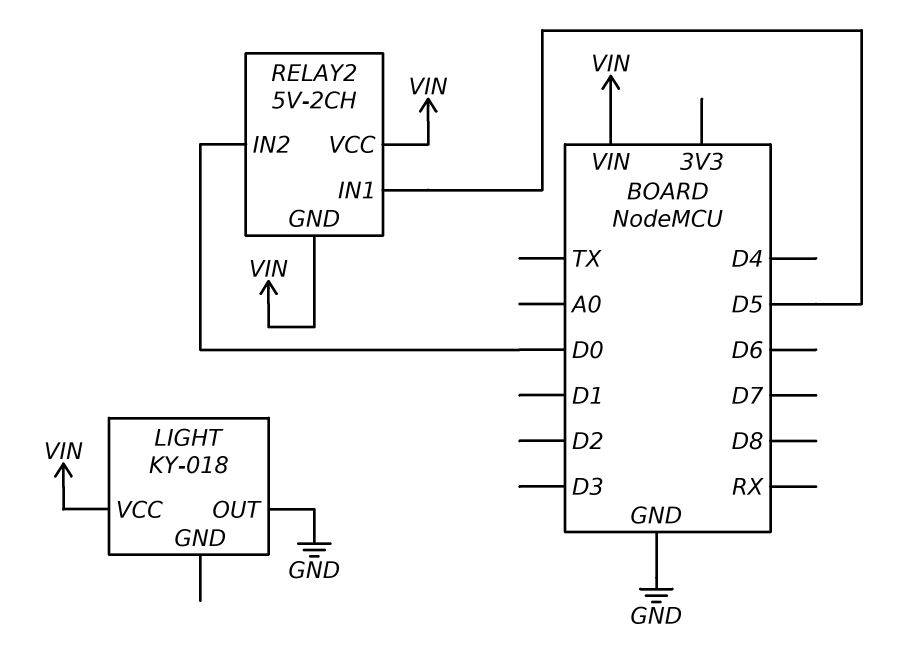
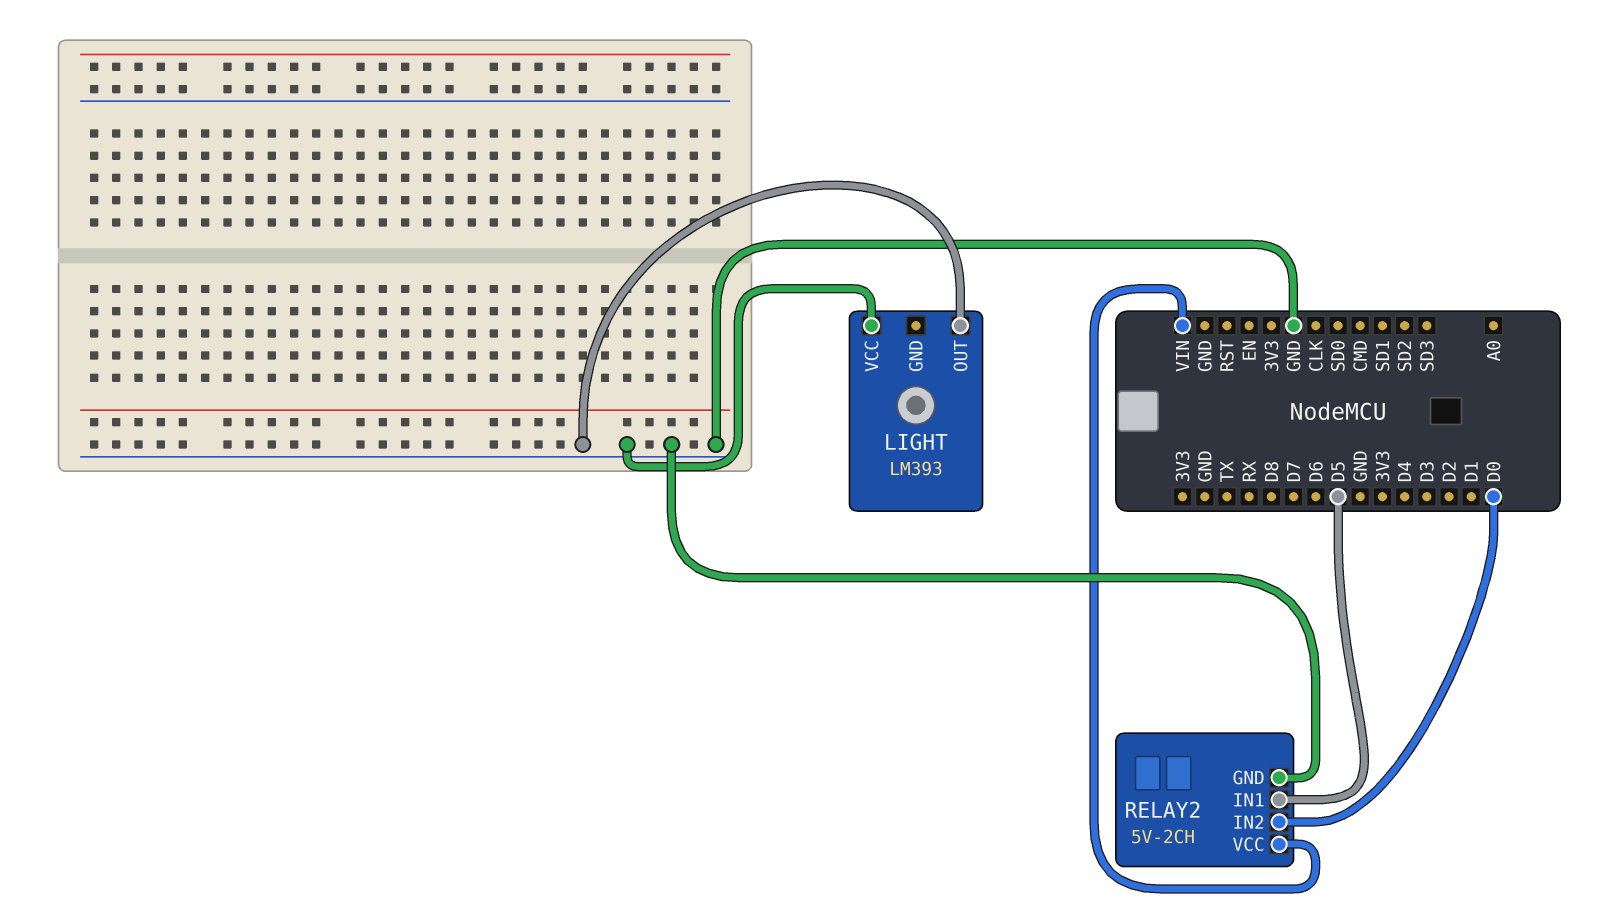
LIGHT: KY-018 -> LM393
LIGHT pin VCC: VIN -> GND
RELAY2 pin GND: VIN -> GND

